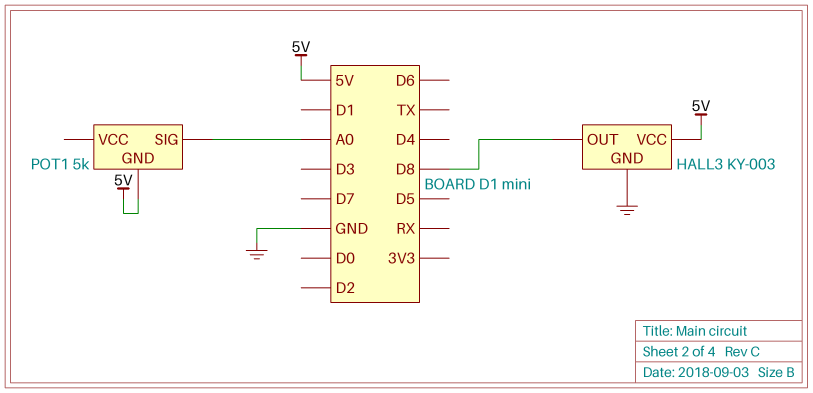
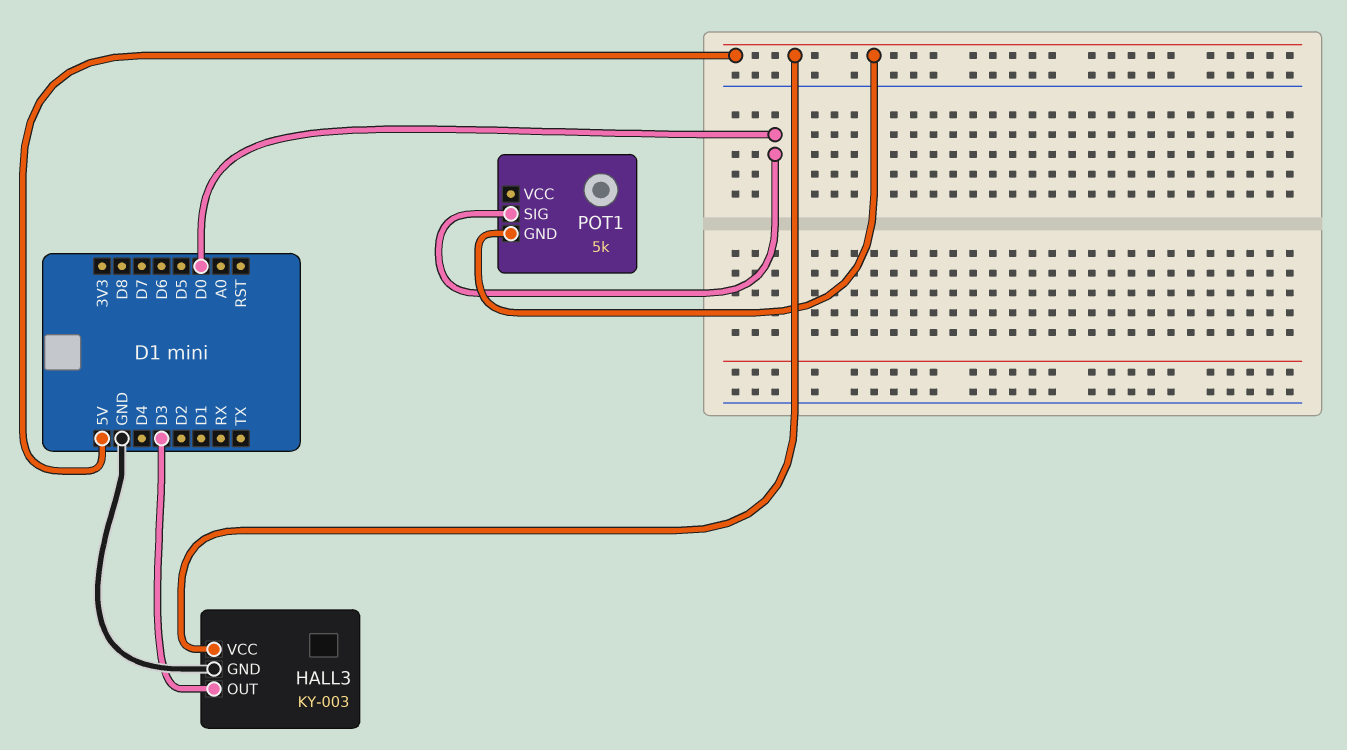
HALL3 pin OUT: D8 -> D3
POT1 pin SIG: A0 -> D0

